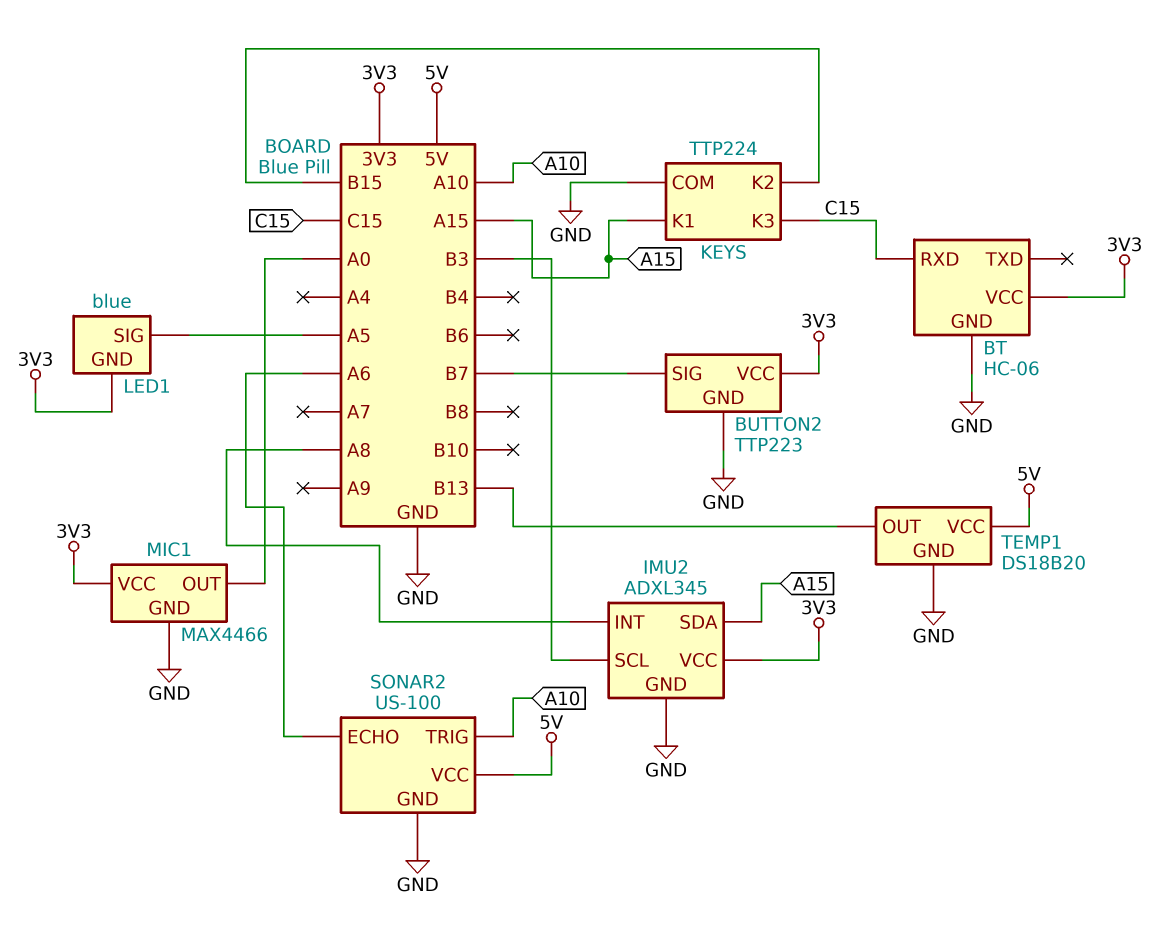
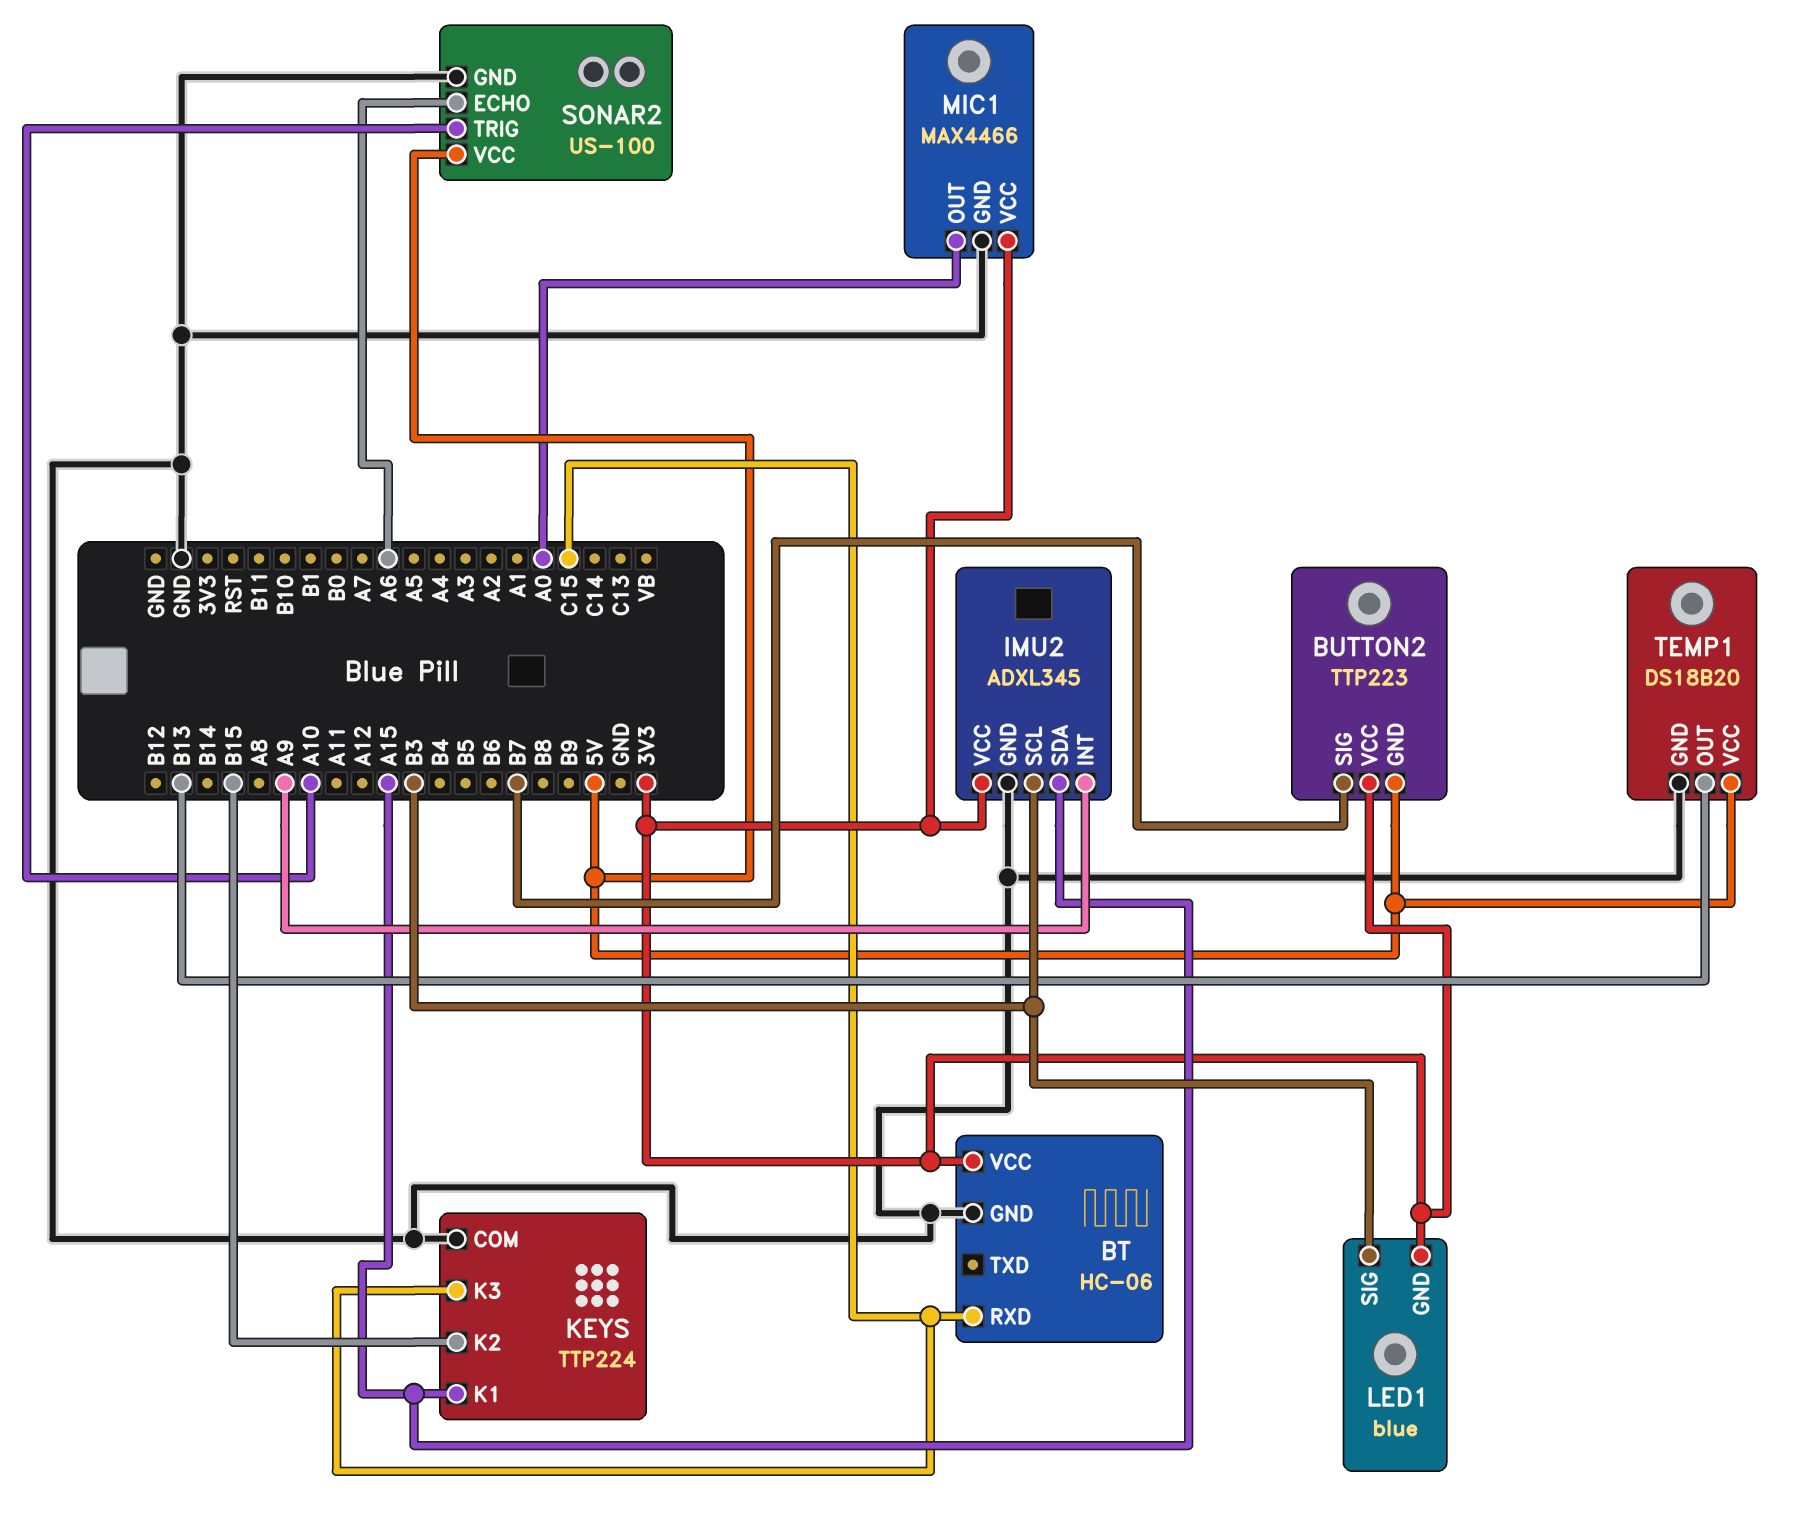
BUTTON2 pin GND: GND -> 5V
IMU2 pin INT: A8 -> A9
LED1 pin SIG: A5 -> B3

